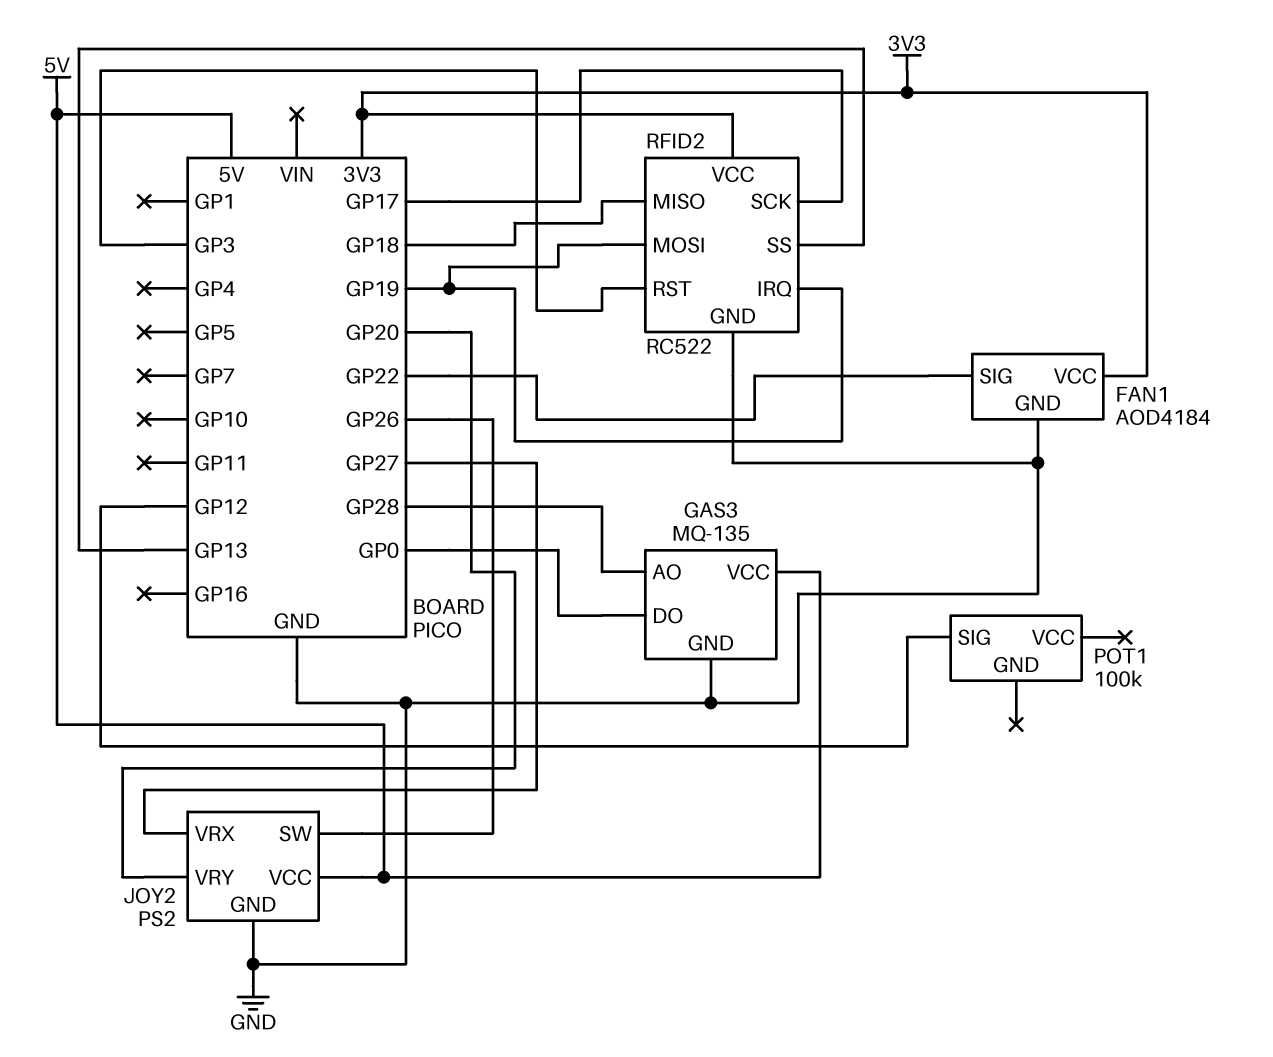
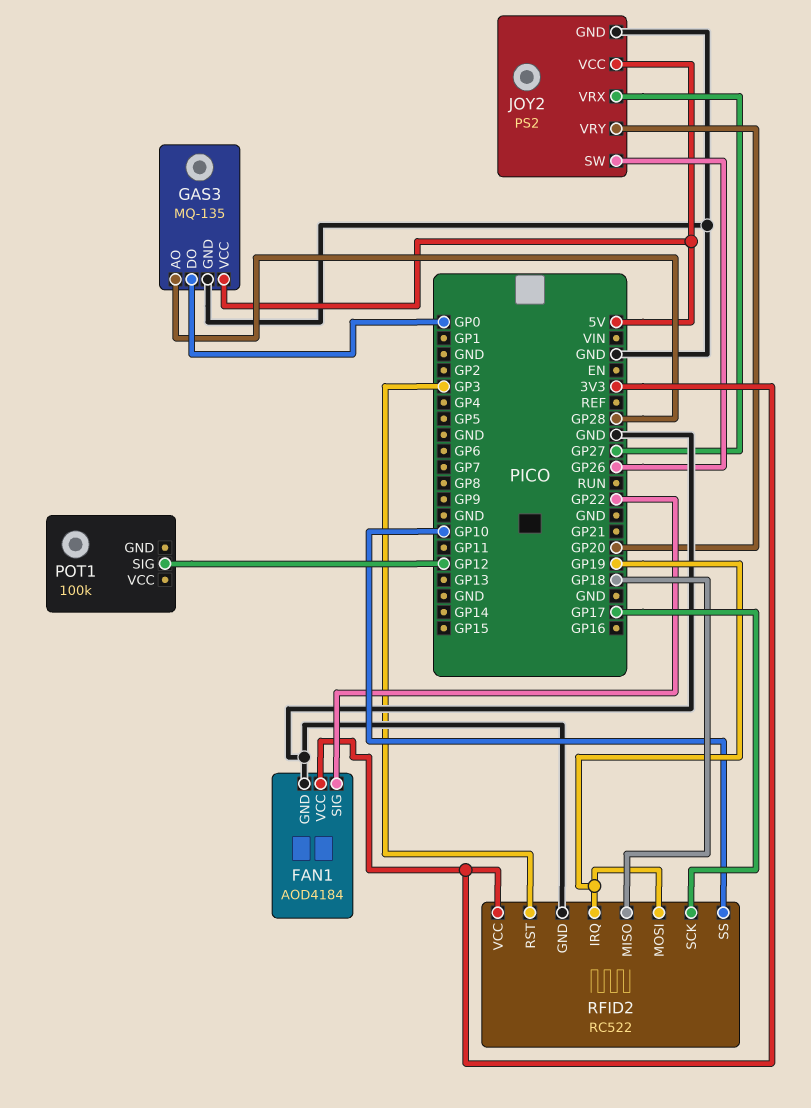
RFID2 pin SS: GP13 -> GP10

